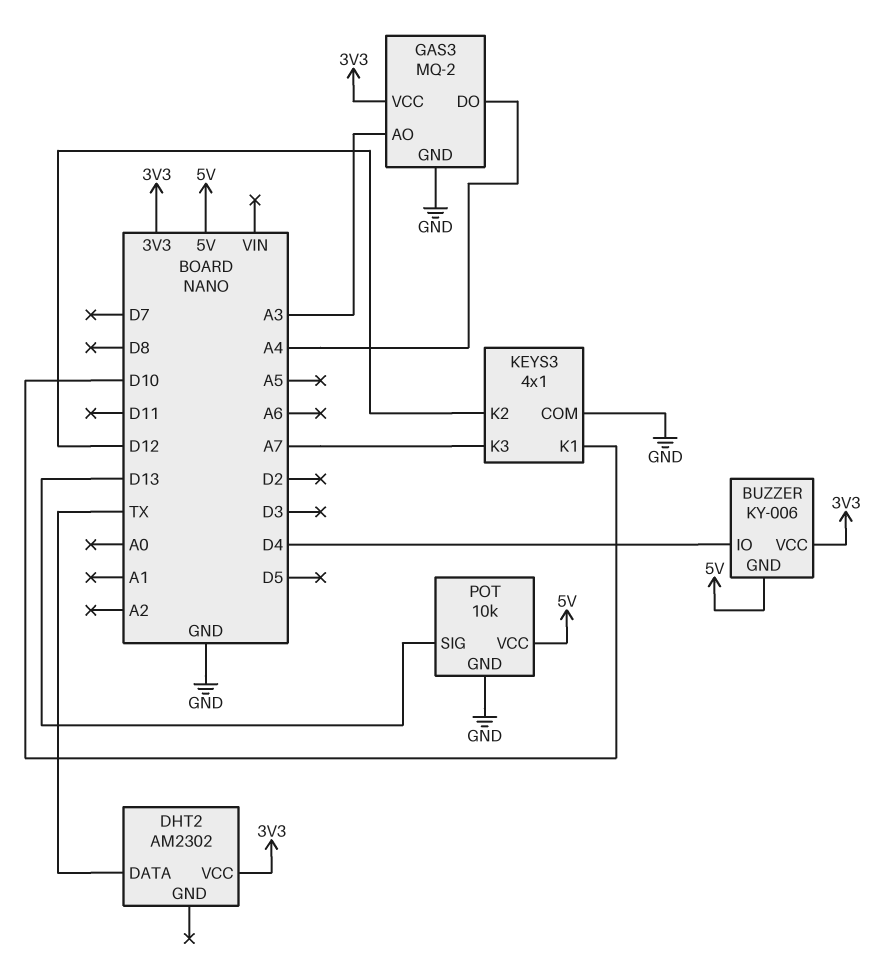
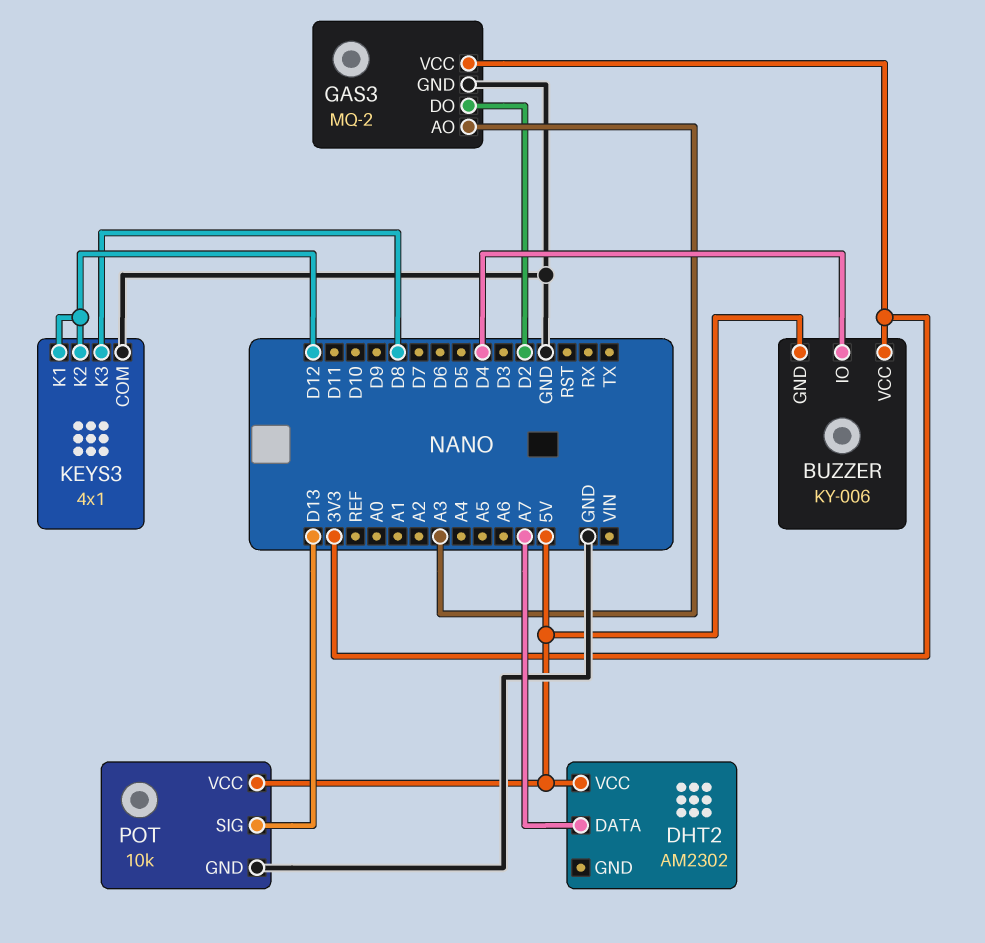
DHT2 pin DATA: TX -> A7
DHT2 pin VCC: 3V3 -> 5V
GAS3 pin DO: A4 -> D2
KEYS3 pin K1: D10 -> D12
KEYS3 pin K3: A7 -> D8

